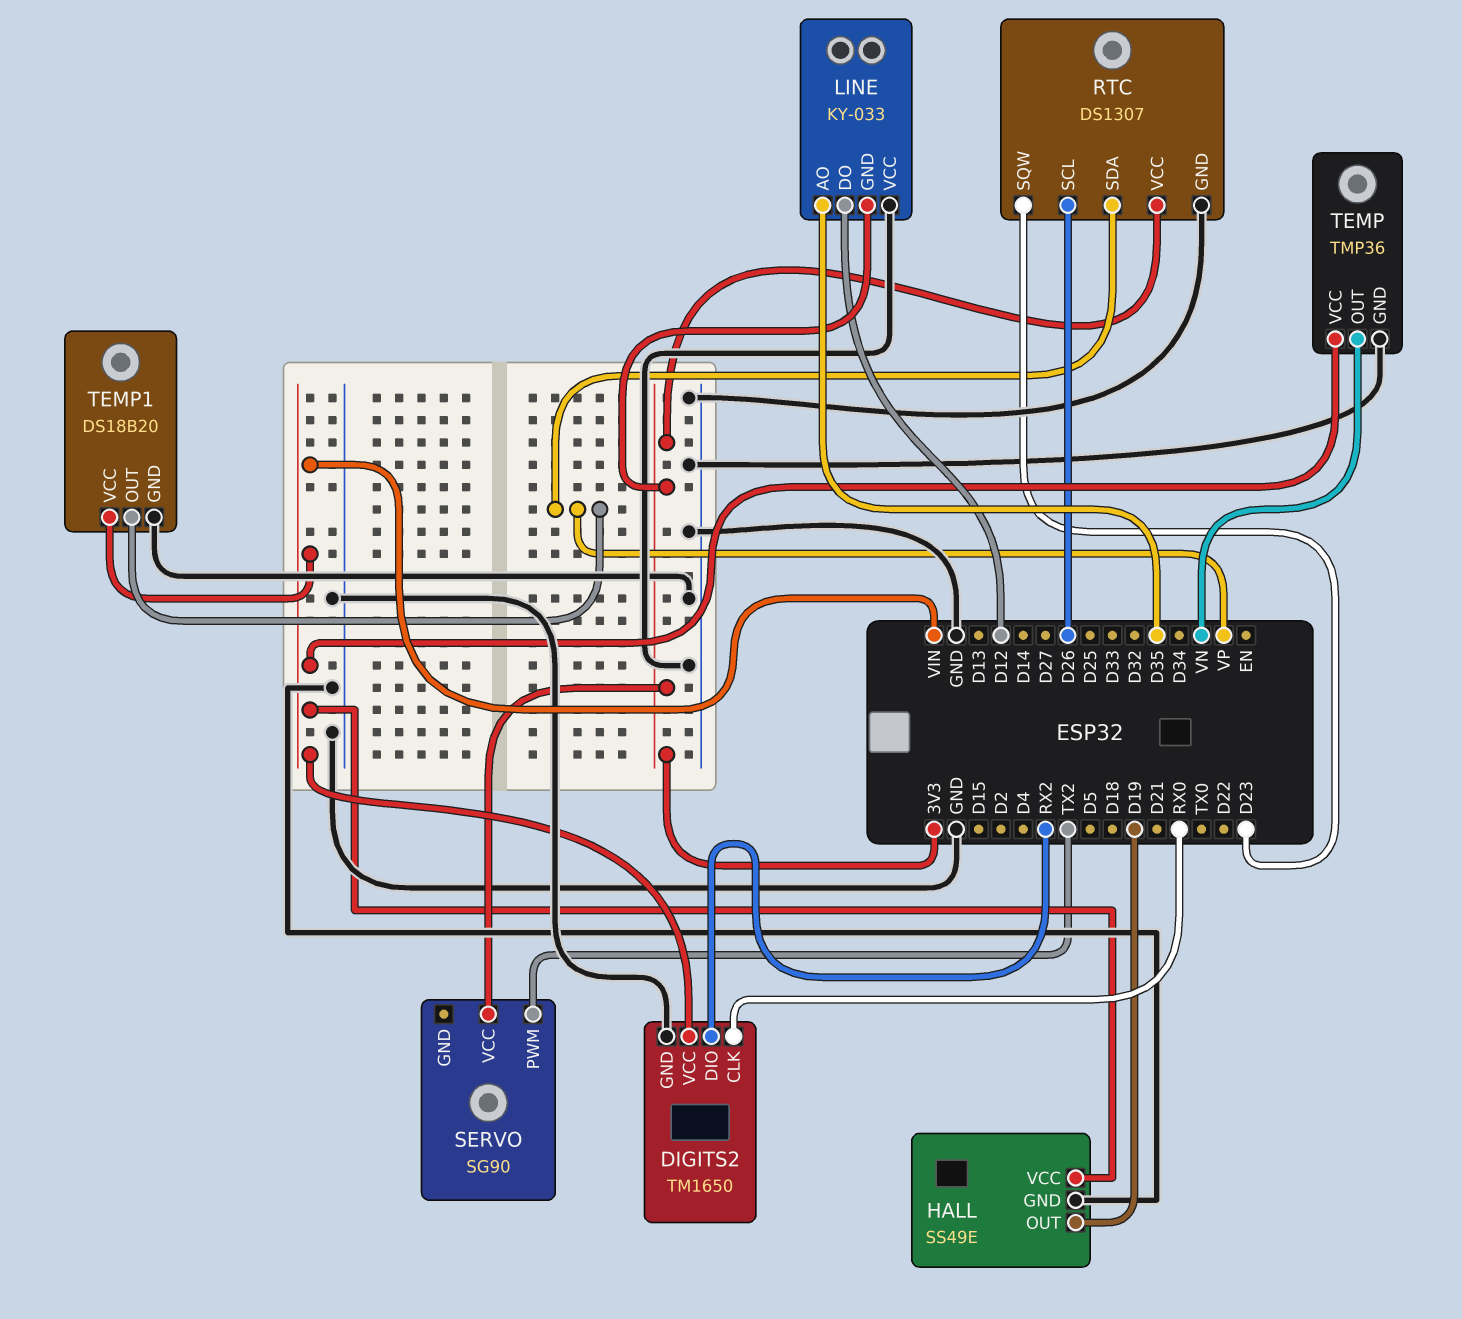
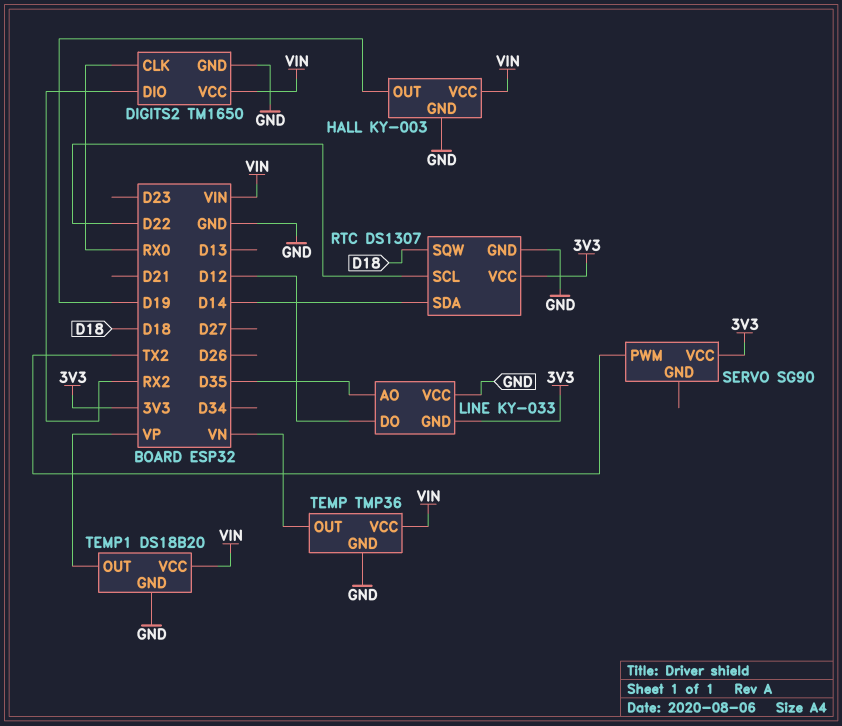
HALL: SS49E -> KY-003
RTC pin SCL: D26 -> D22
RTC pin SDA: VP -> D14
RTC pin SQW: D23 -> D18

